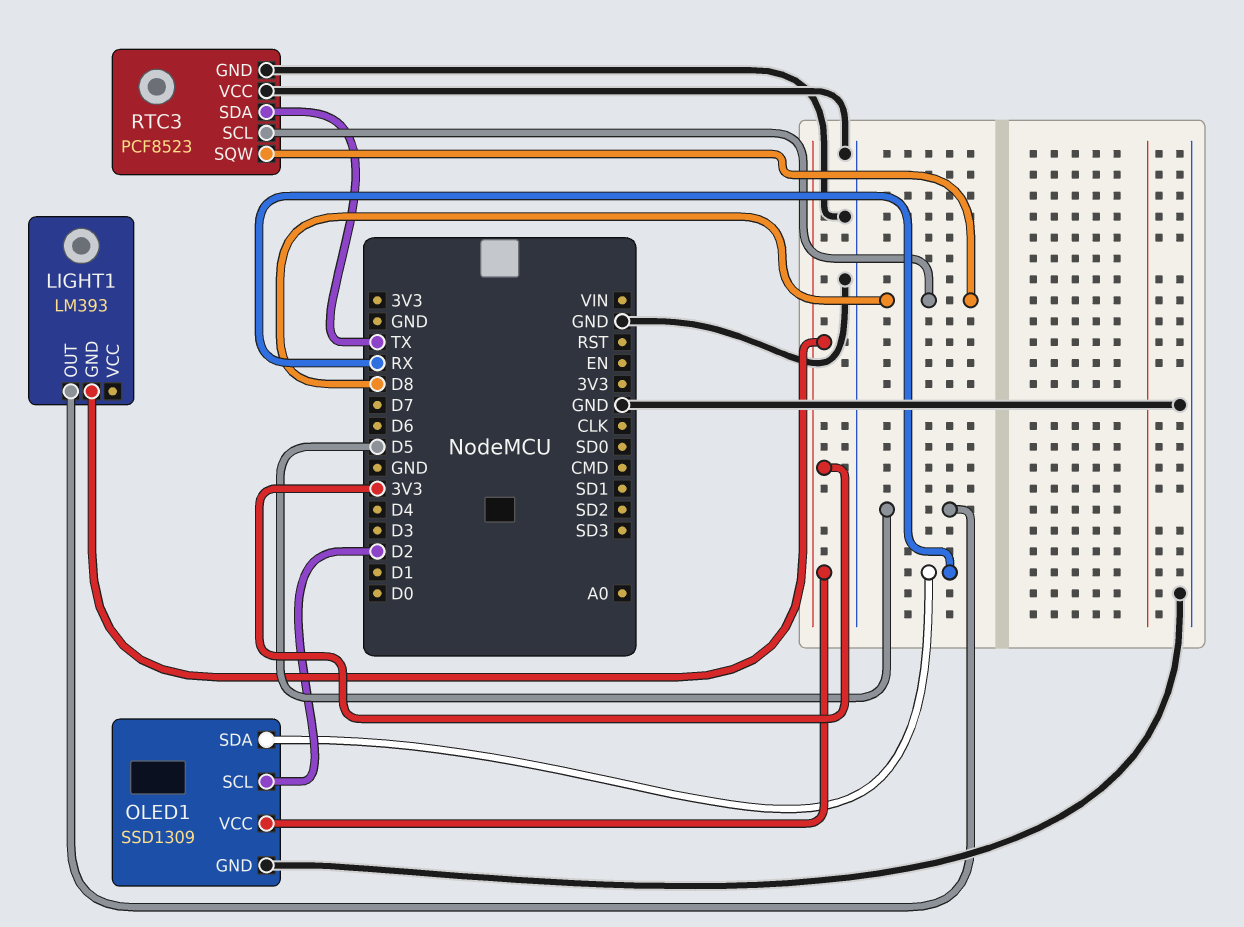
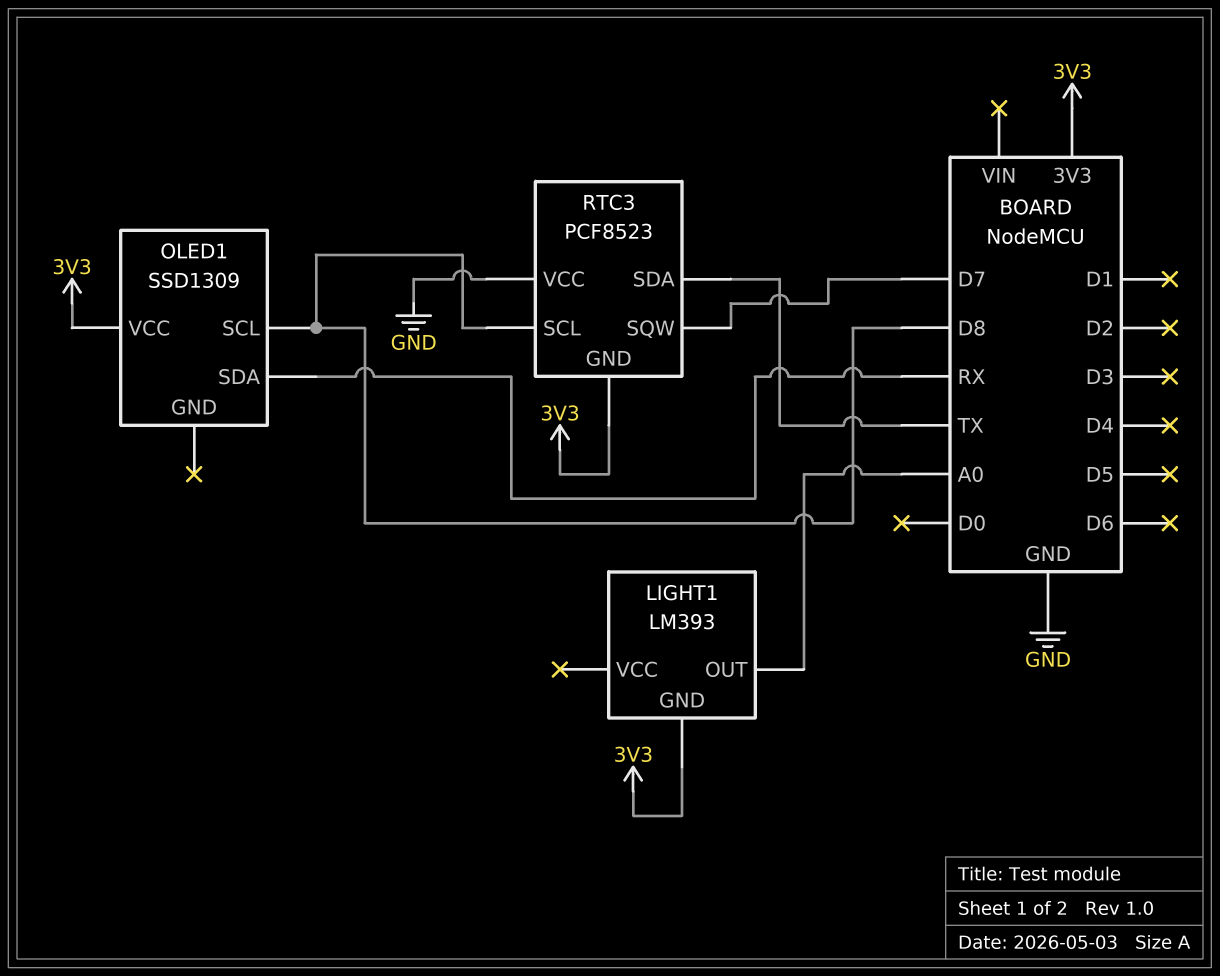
LIGHT1 pin OUT: D5 -> A0
OLED1 pin GND: GND -> none
OLED1 pin SCL: D2 -> D8
RTC3 pin GND: GND -> 3V3
RTC3 pin SQW: D8 -> D7

